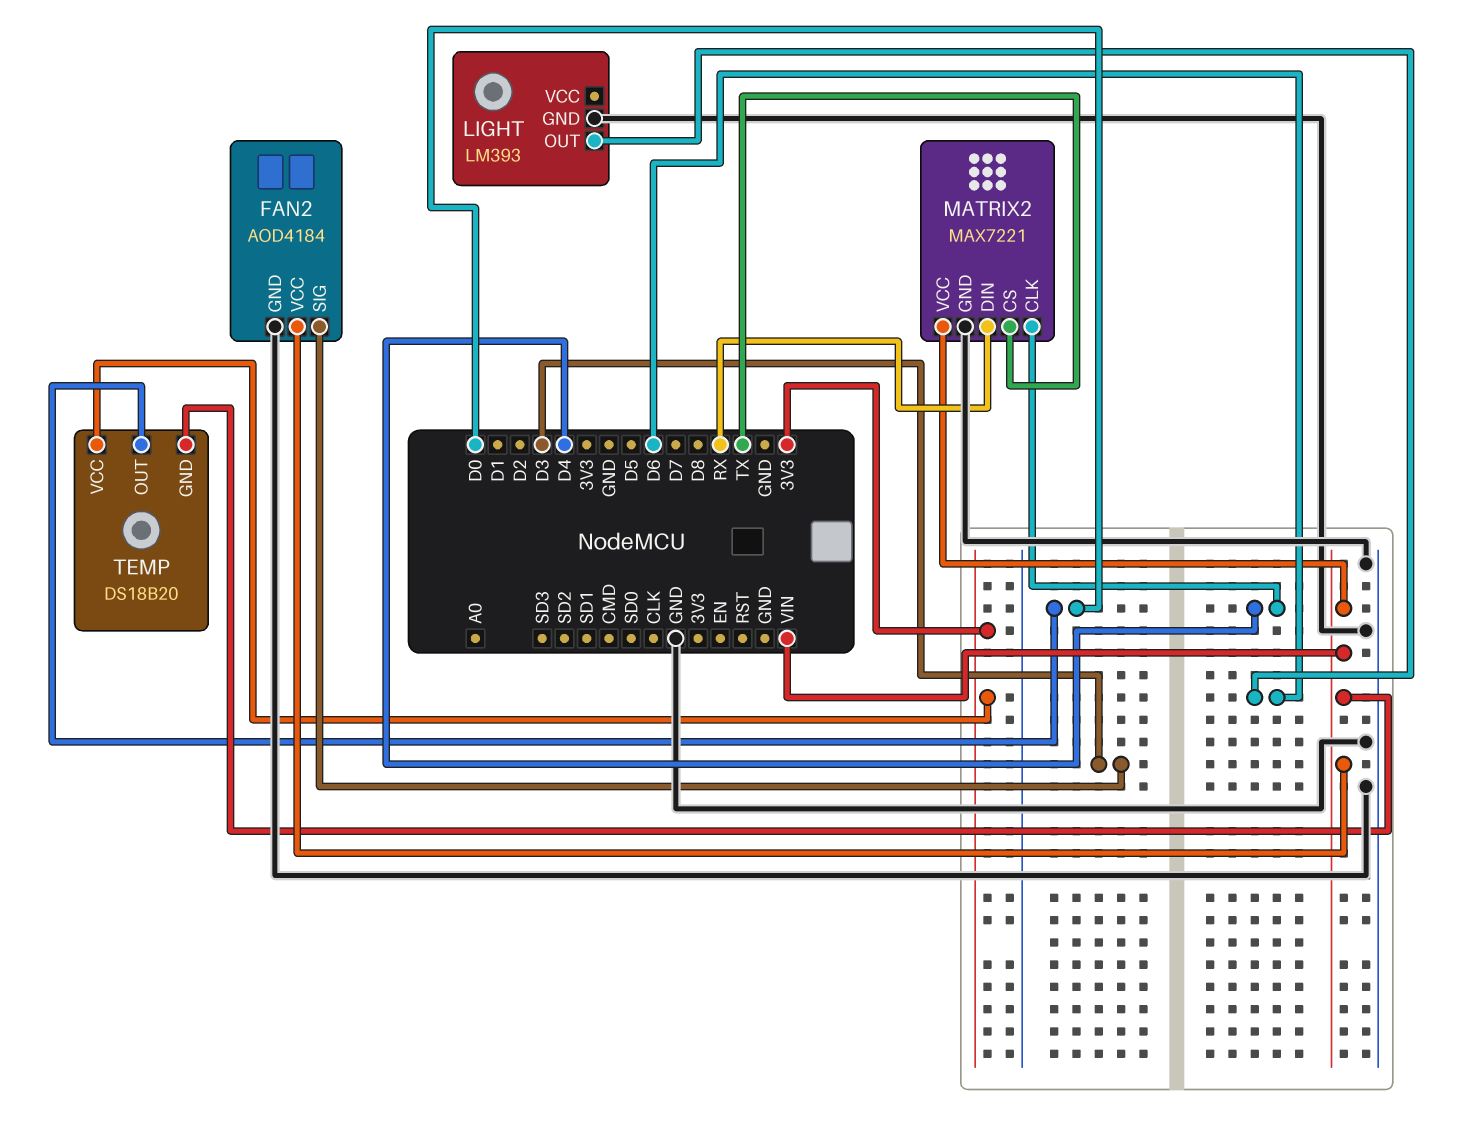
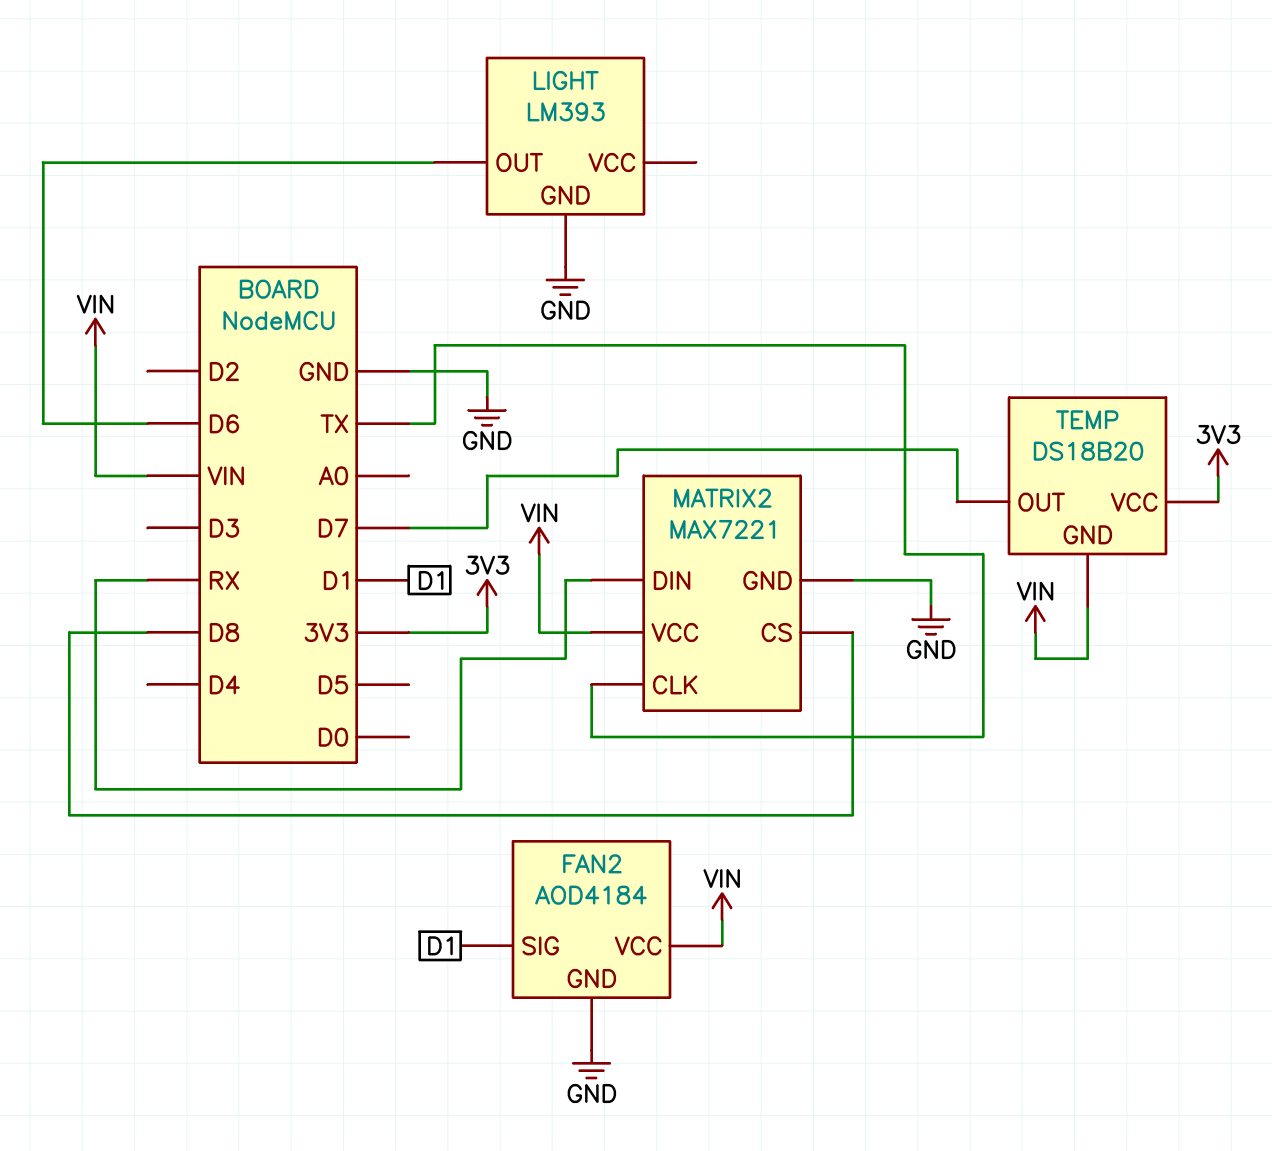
FAN2 pin SIG: D3 -> D1
MATRIX2 pin CLK: D4 -> TX
MATRIX2 pin CS: TX -> D8
TEMP pin OUT: D0 -> D7

